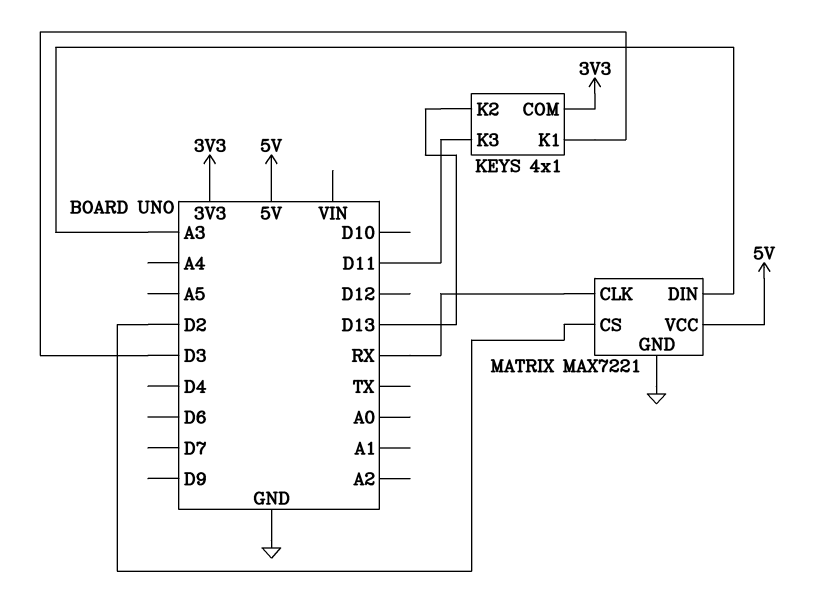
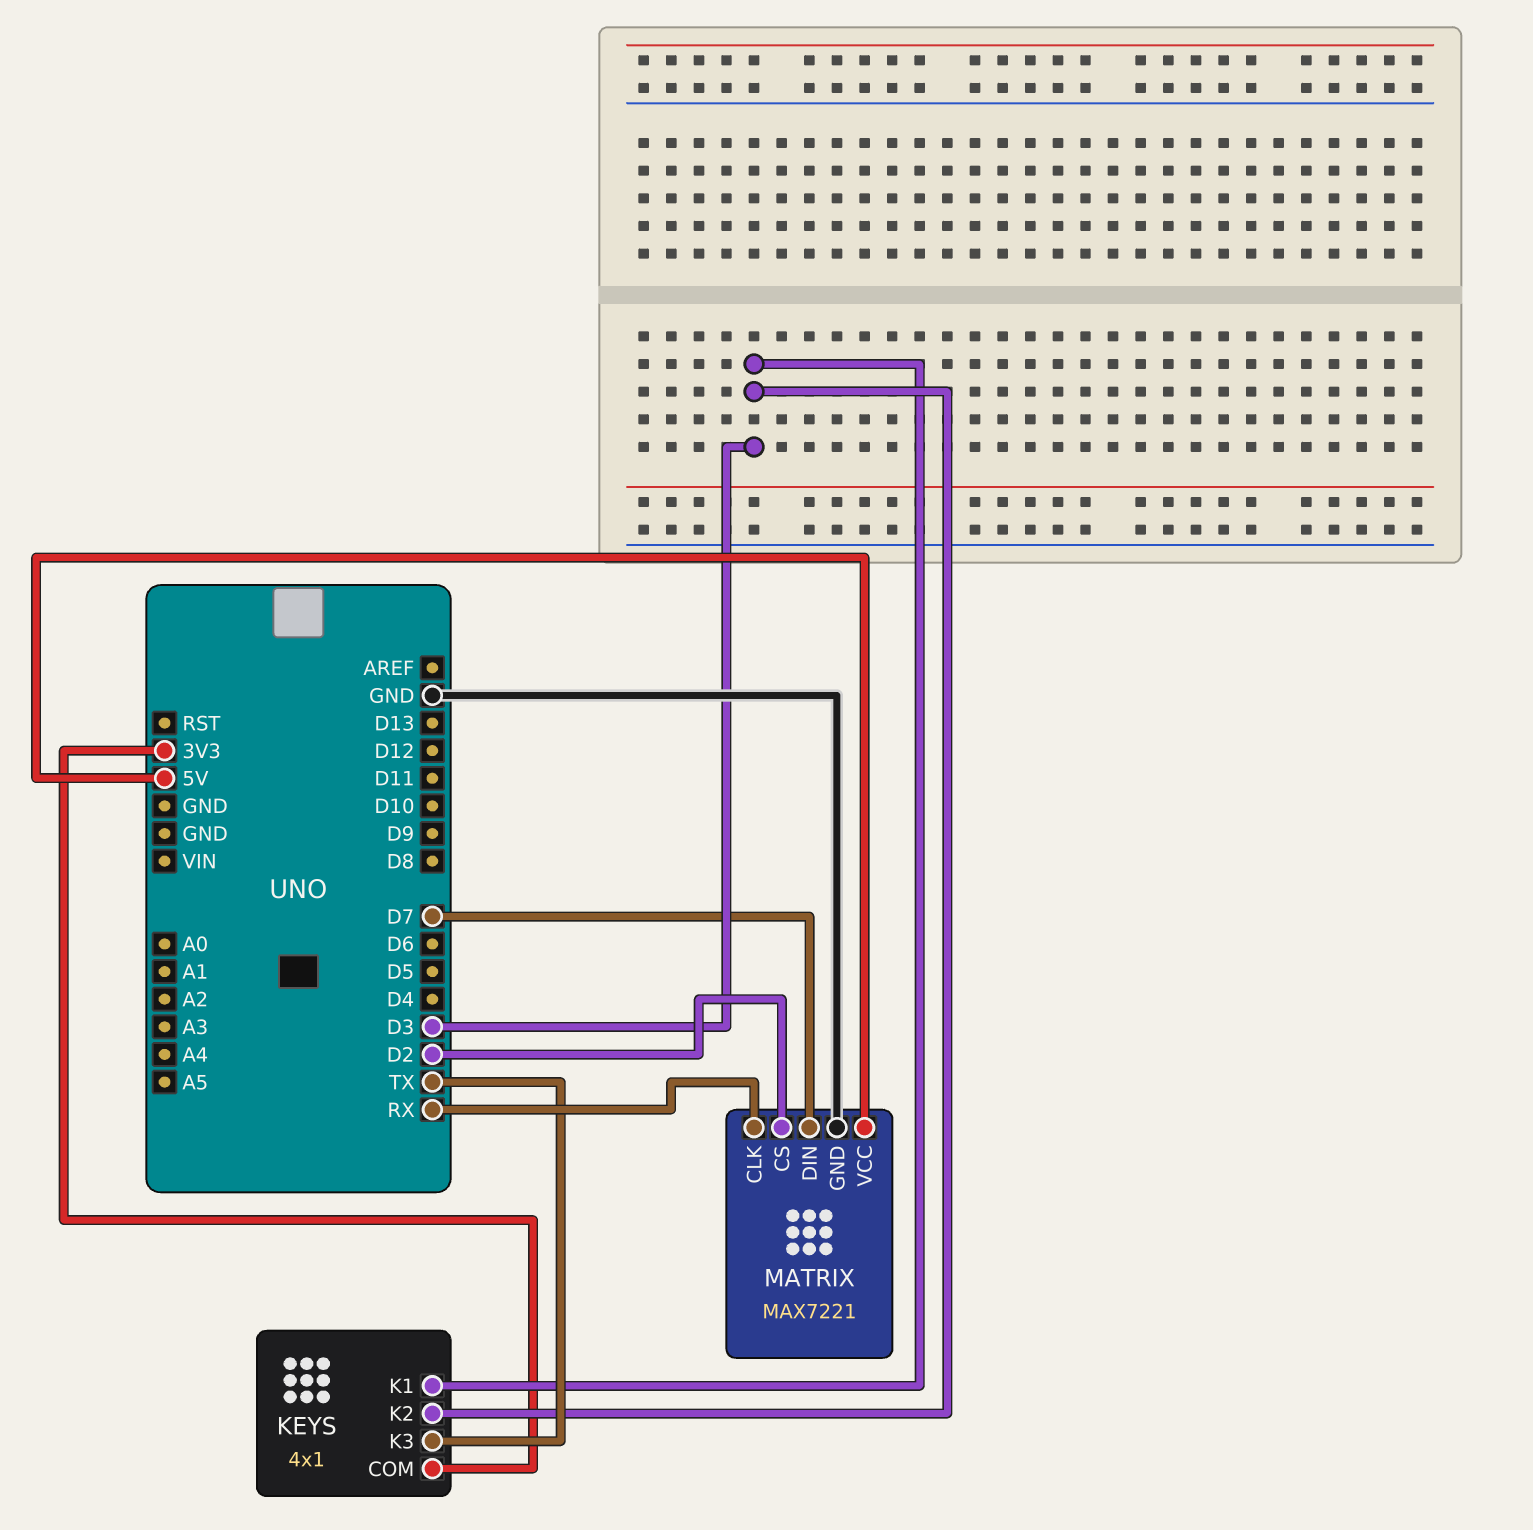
KEYS pin K2: D13 -> D3
KEYS pin K3: D11 -> TX
MATRIX pin DIN: A3 -> D7

